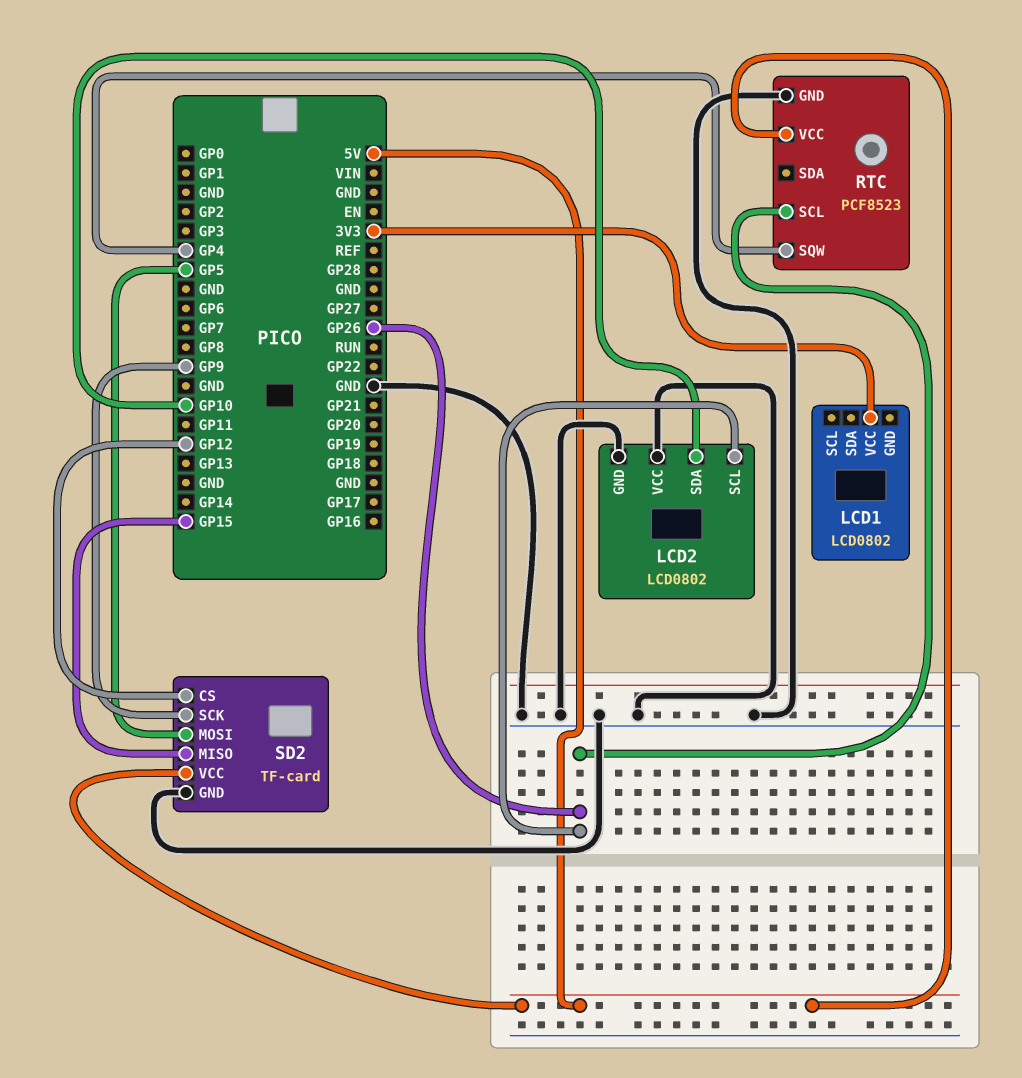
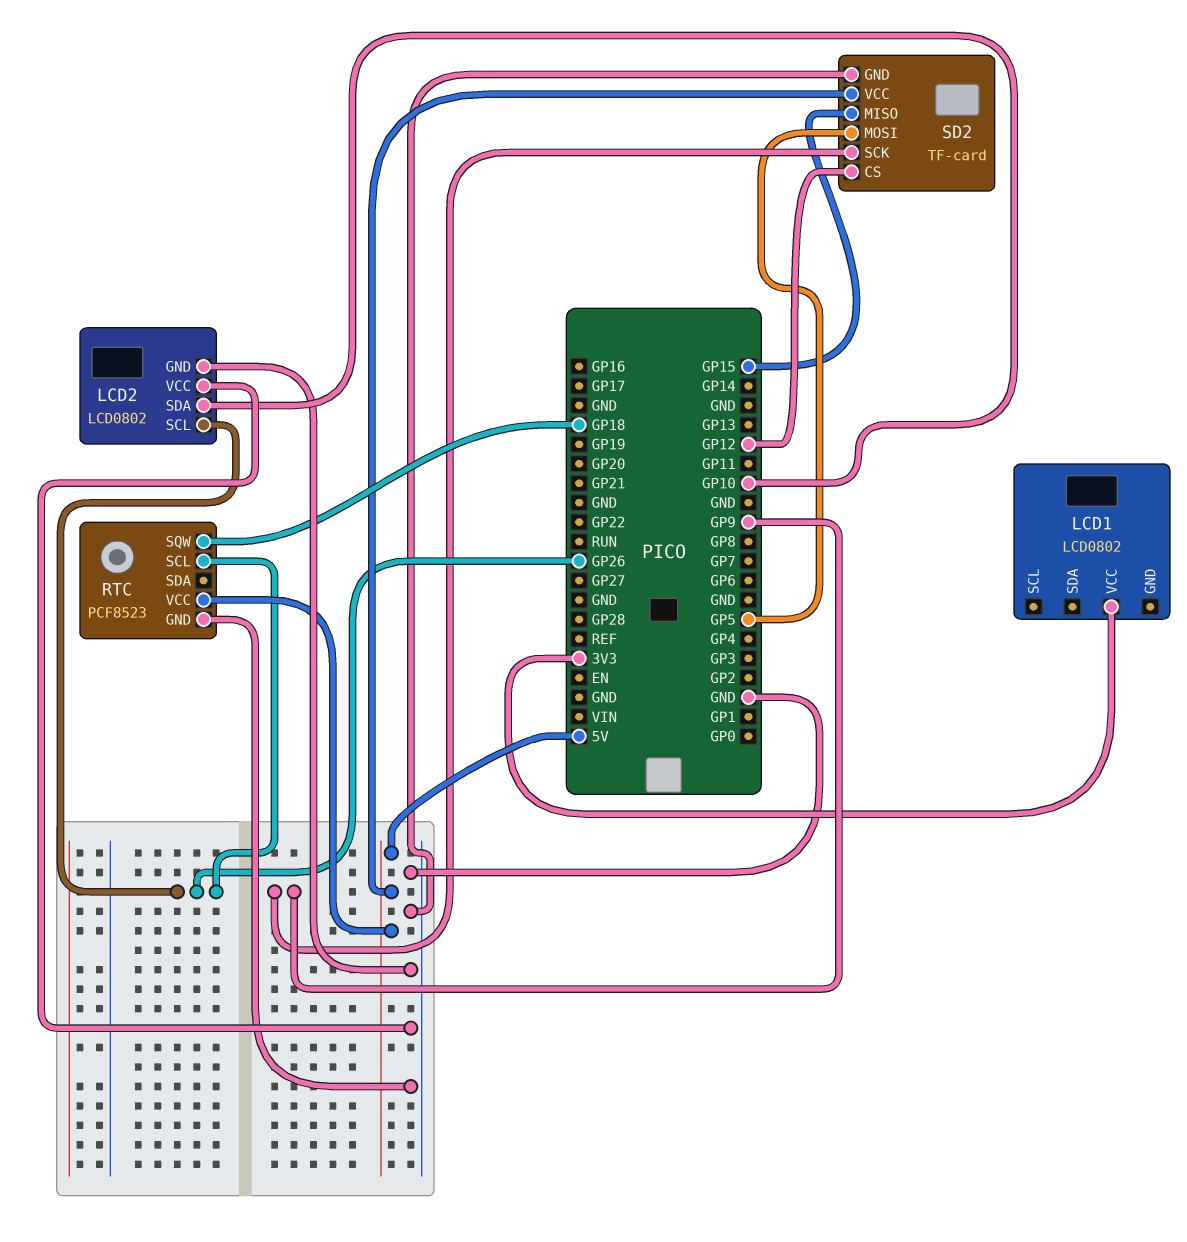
RTC pin SQW: GP4 -> GP18

